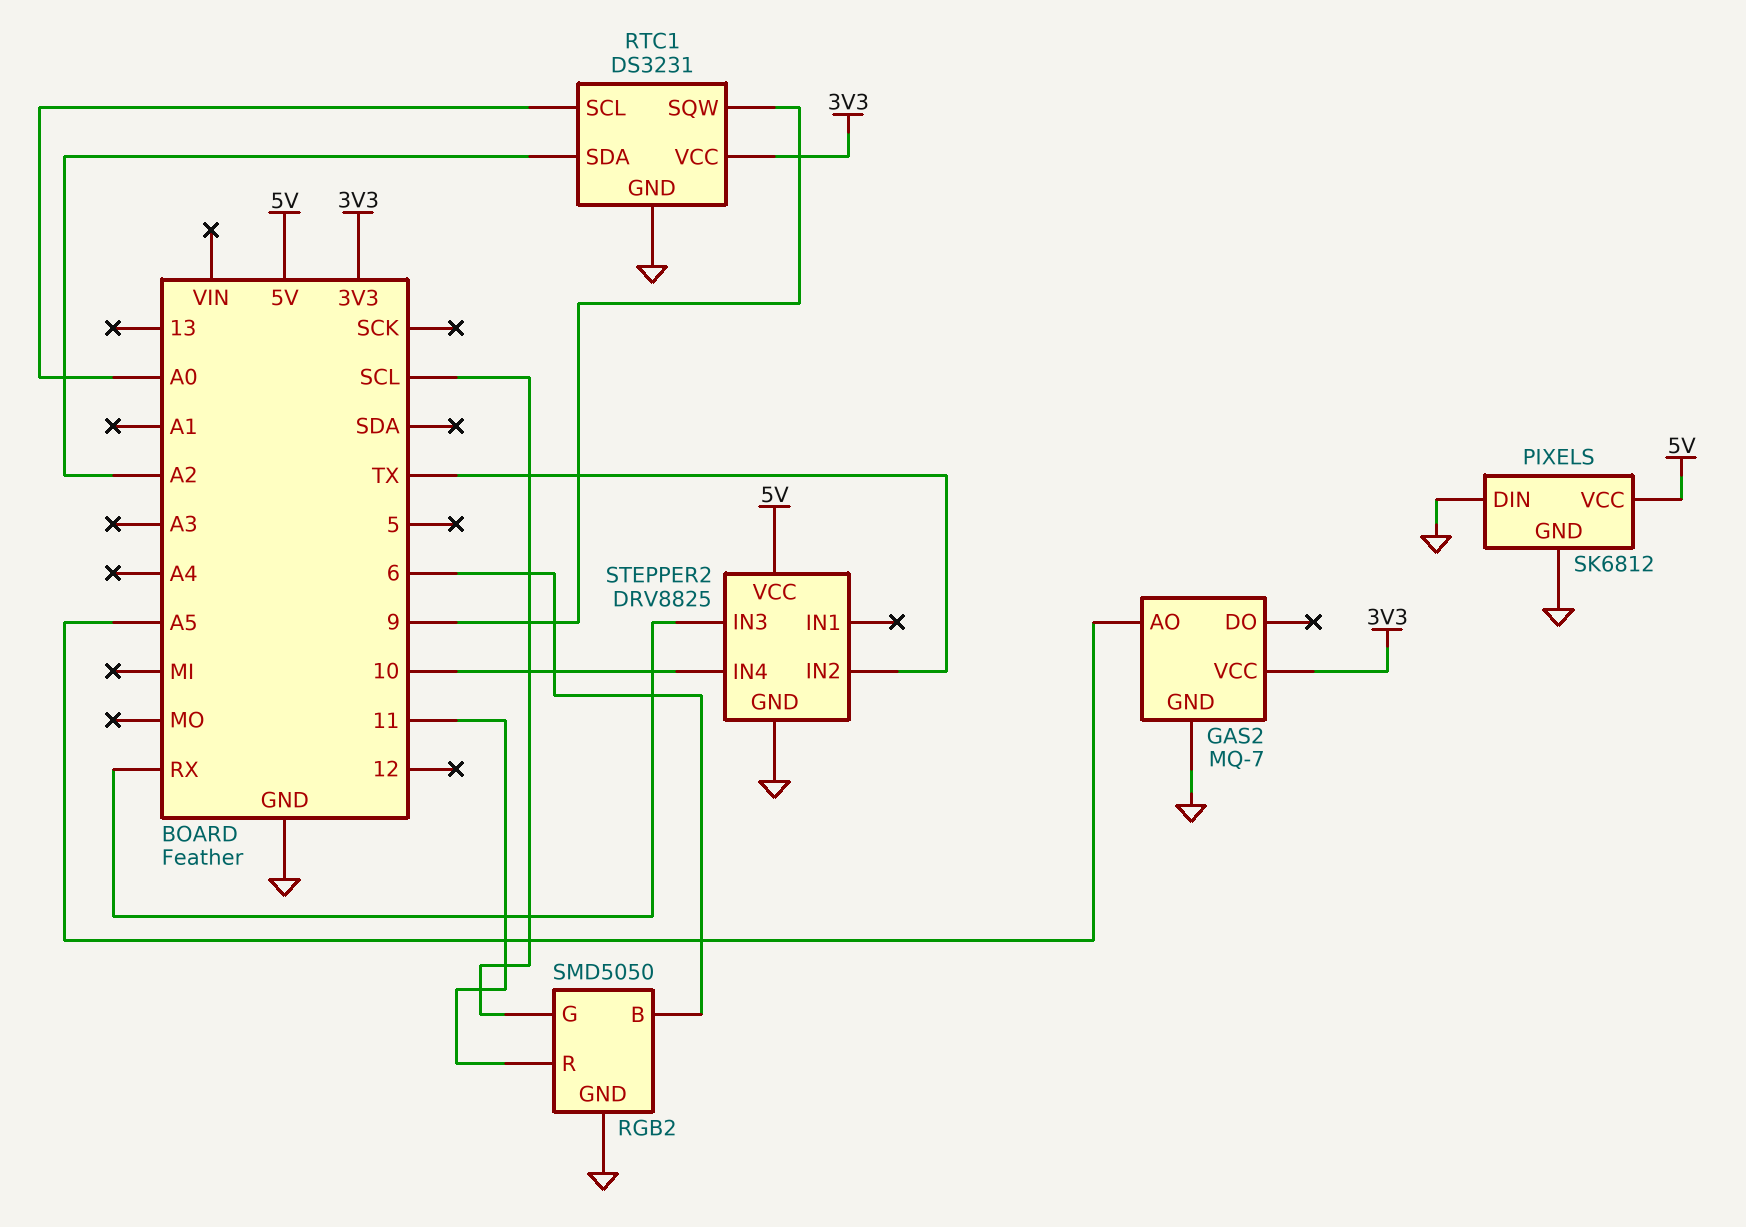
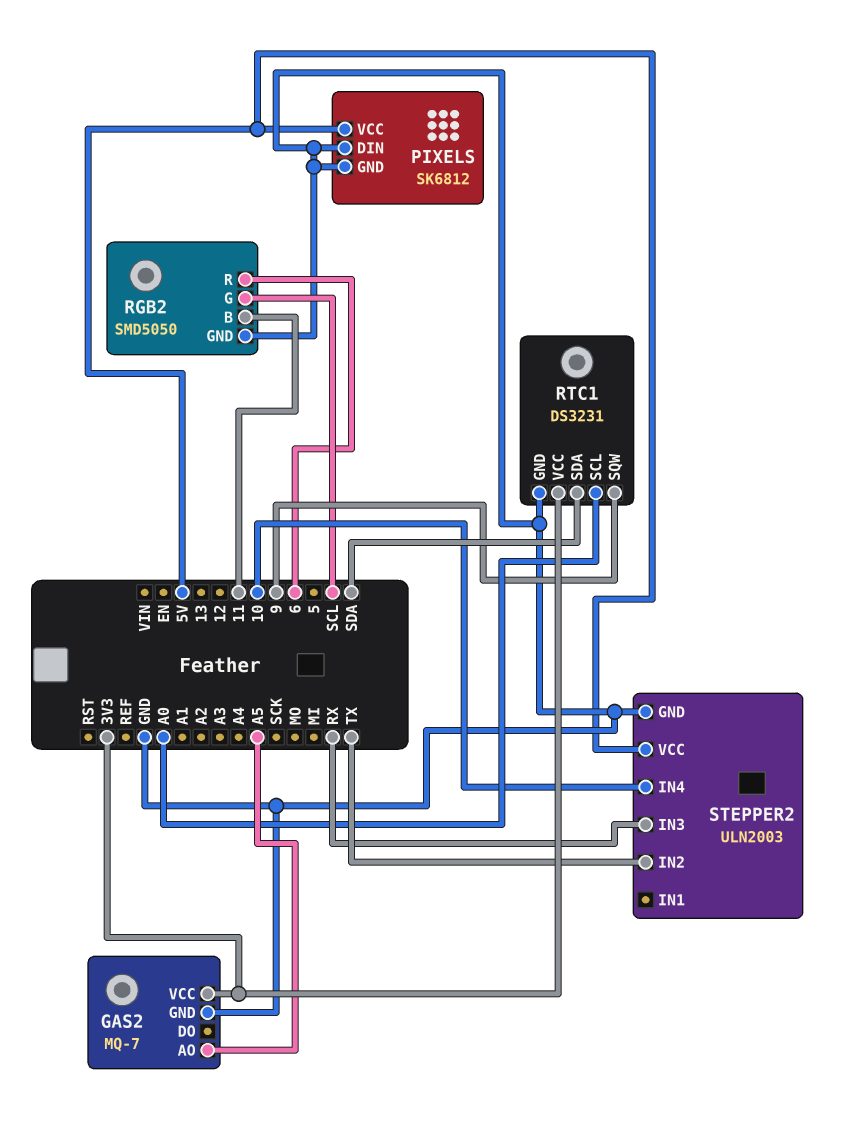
RGB2 pin B: 6 -> 11
RGB2 pin R: 11 -> 6
RTC1 pin SDA: A2 -> SDA
STEPPER2: DRV8825 -> ULN2003

